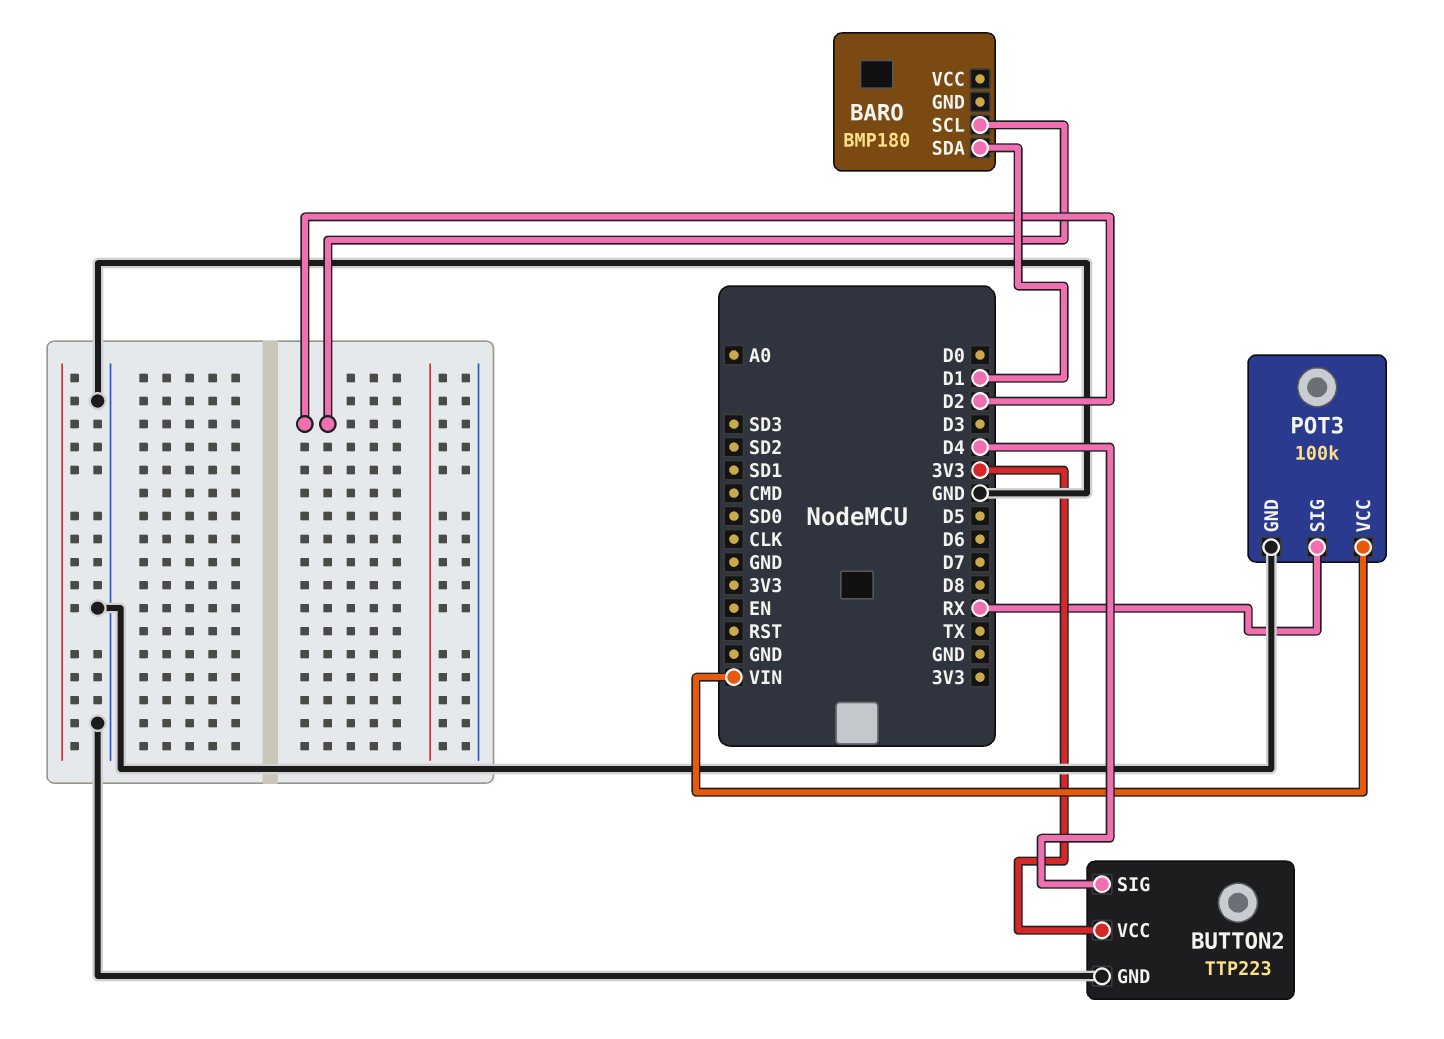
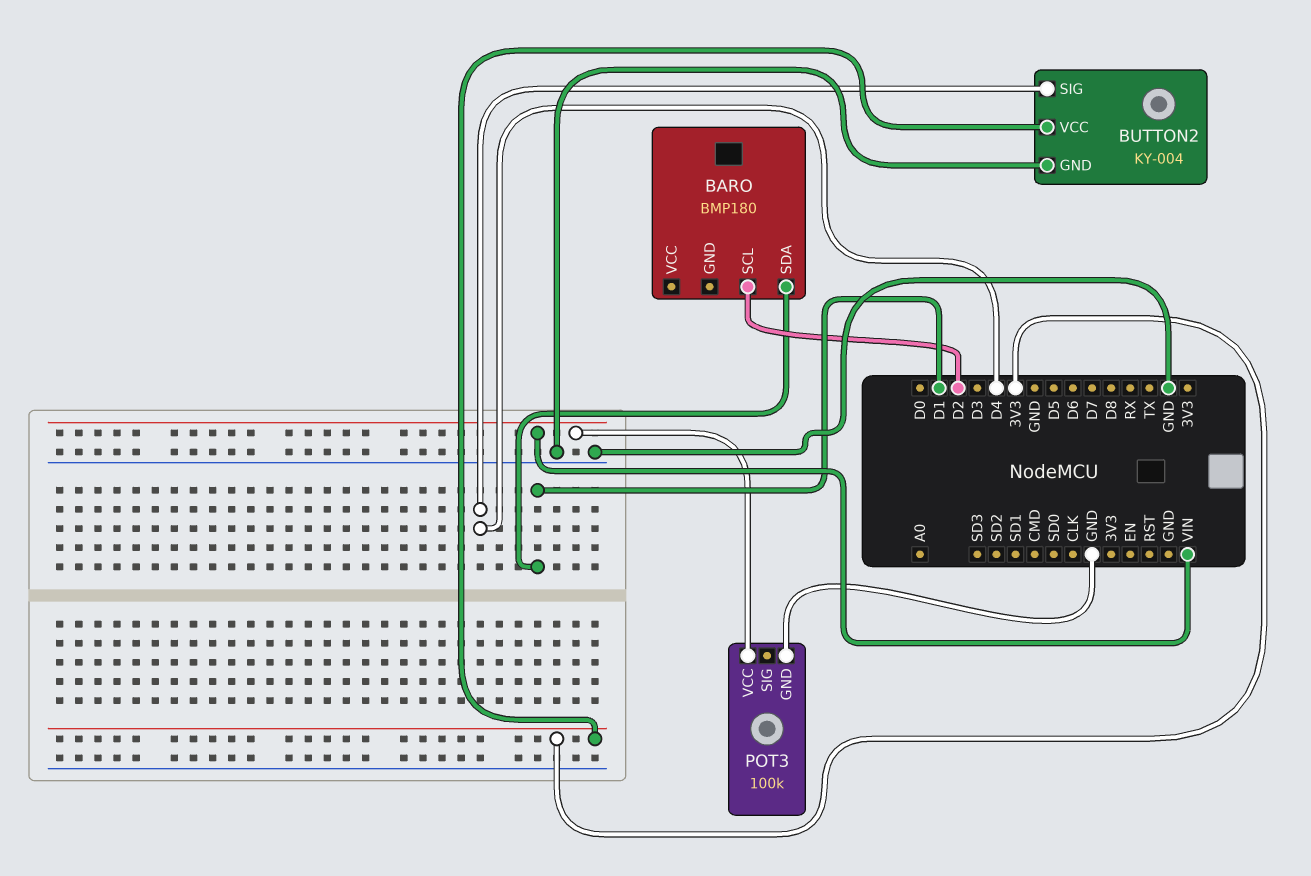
BUTTON2: TTP223 -> KY-004
POT3 pin SIG: RX -> none

